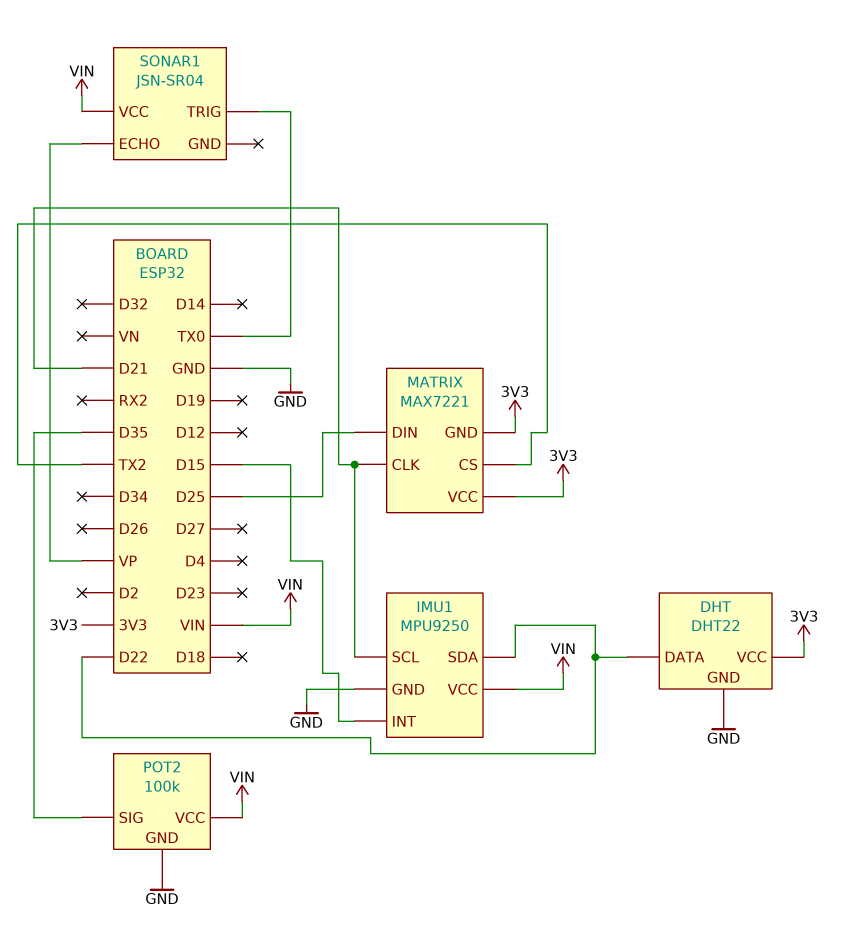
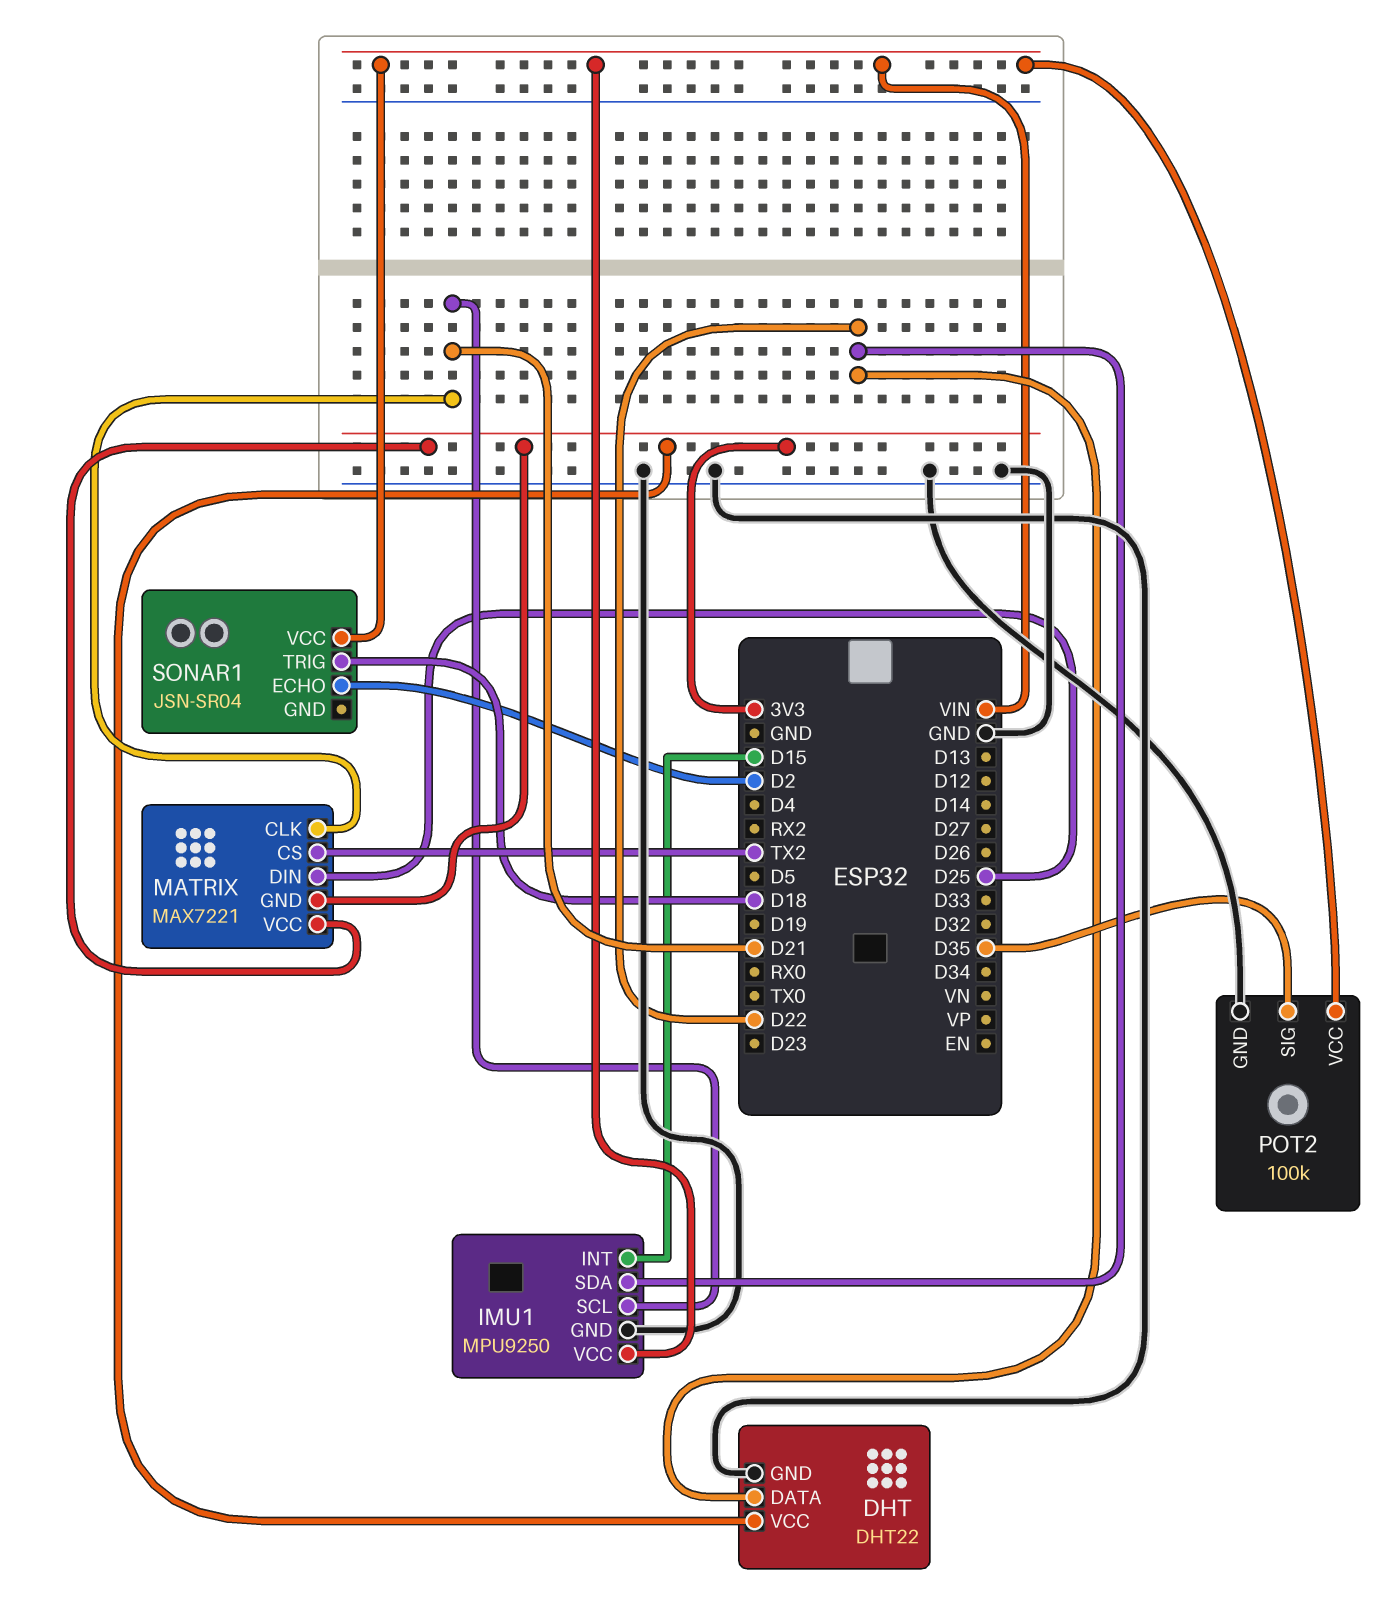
SONAR1 pin ECHO: VP -> D2
SONAR1 pin TRIG: TX0 -> D18

